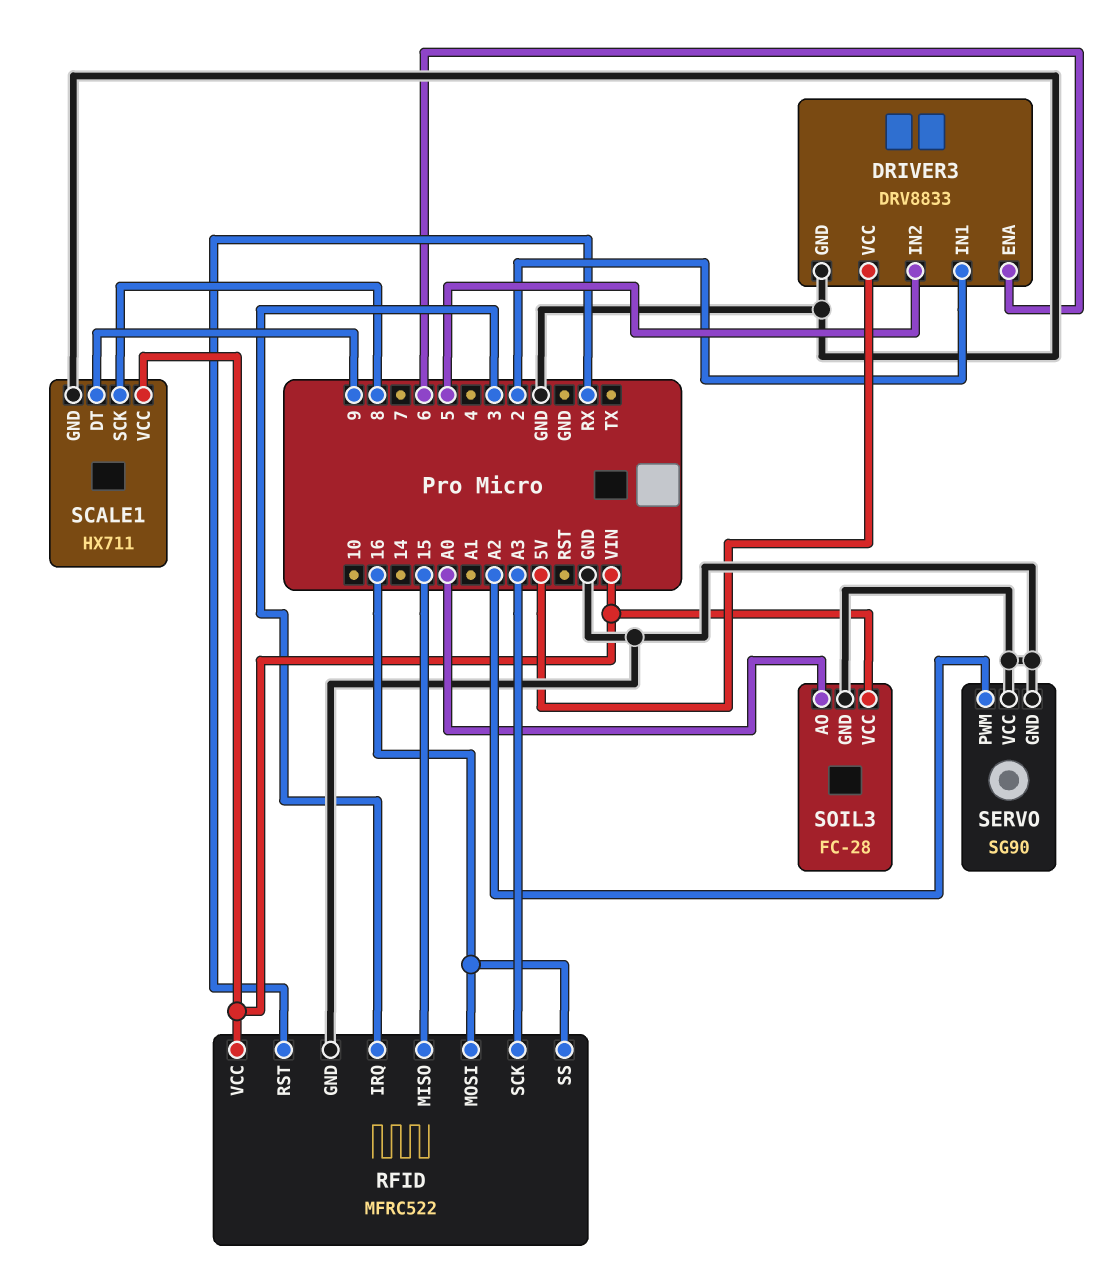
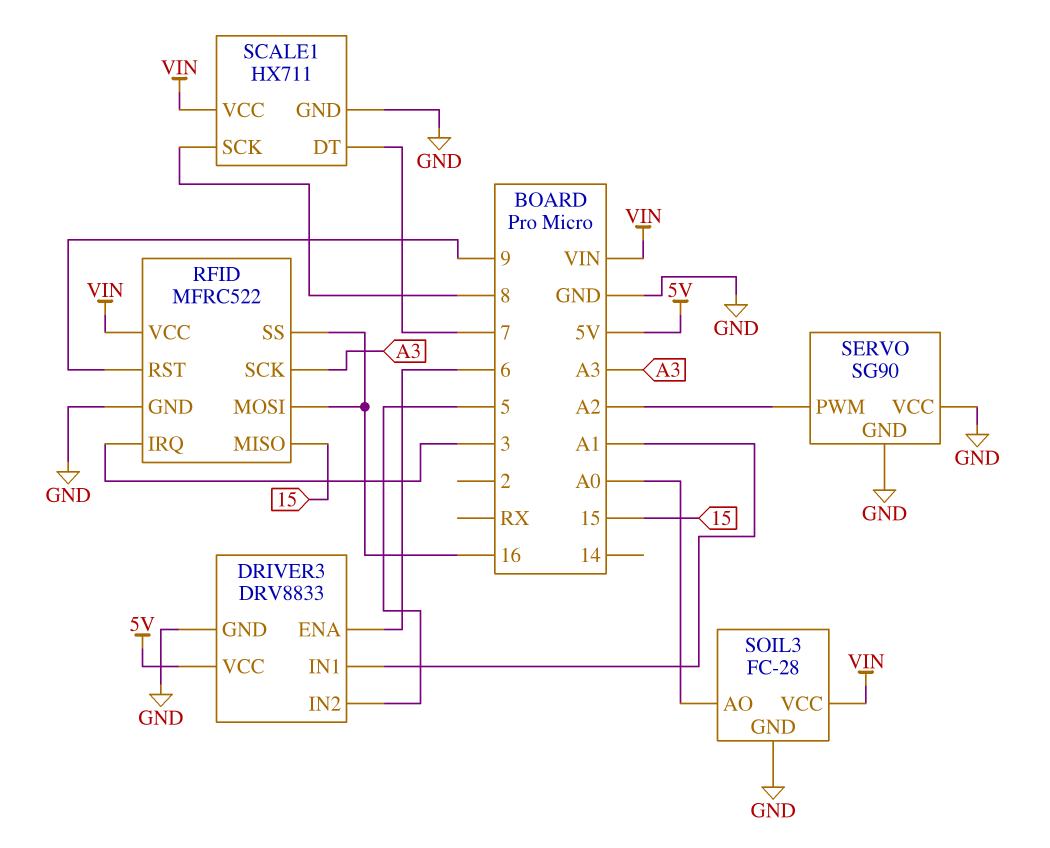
DRIVER3 pin IN1: 2 -> A1
RFID pin RST: RX -> 9
SCALE1 pin DT: 9 -> 7

